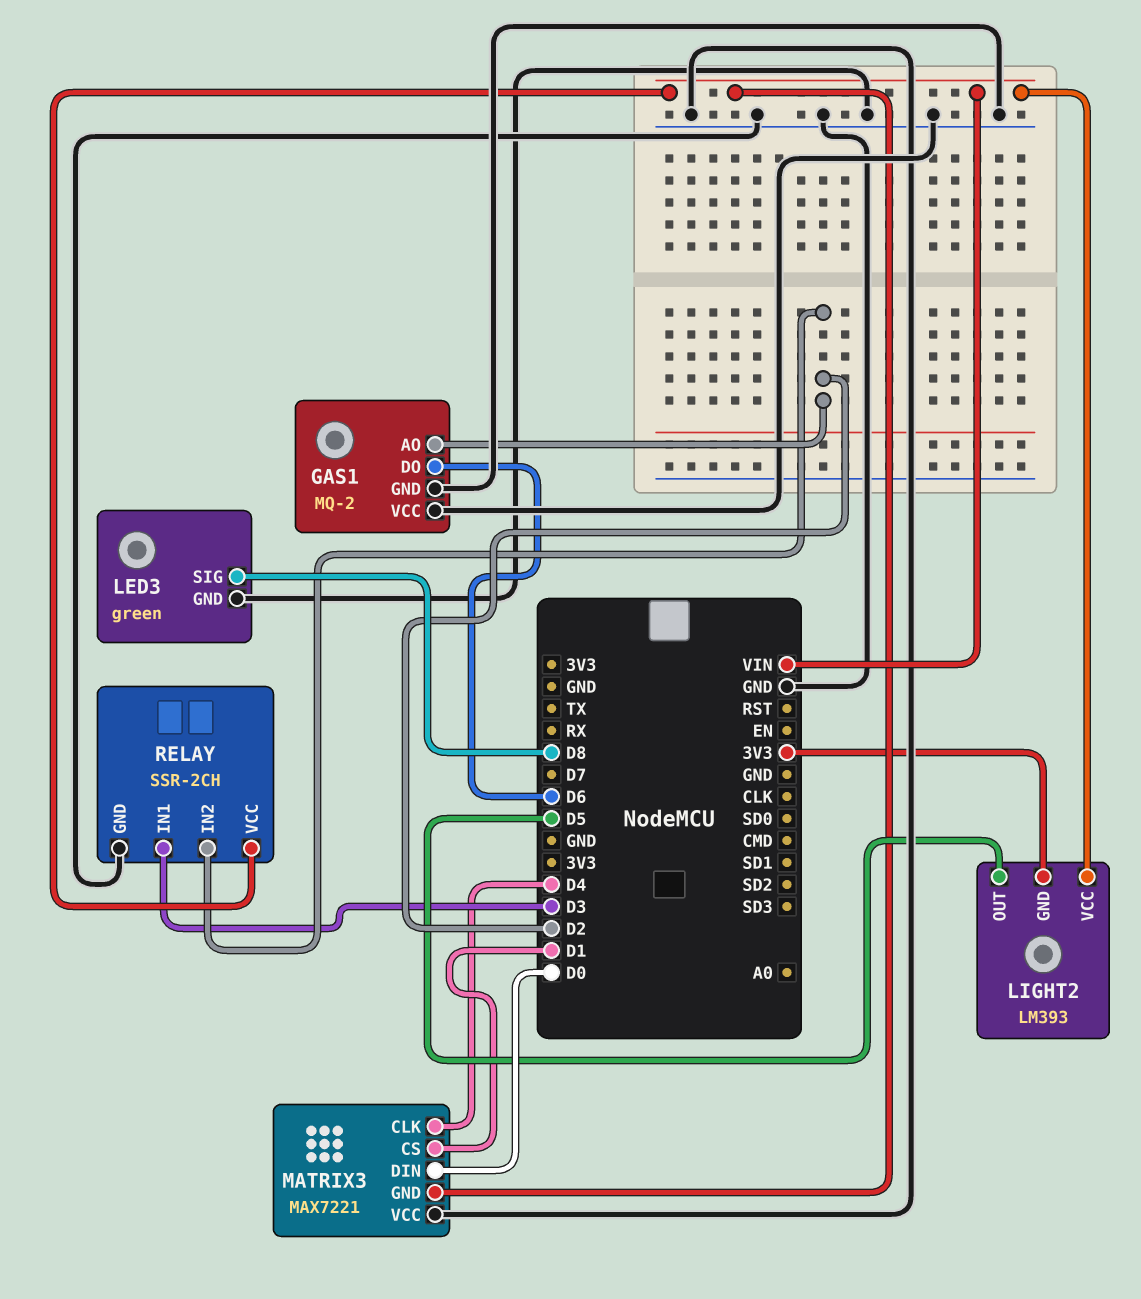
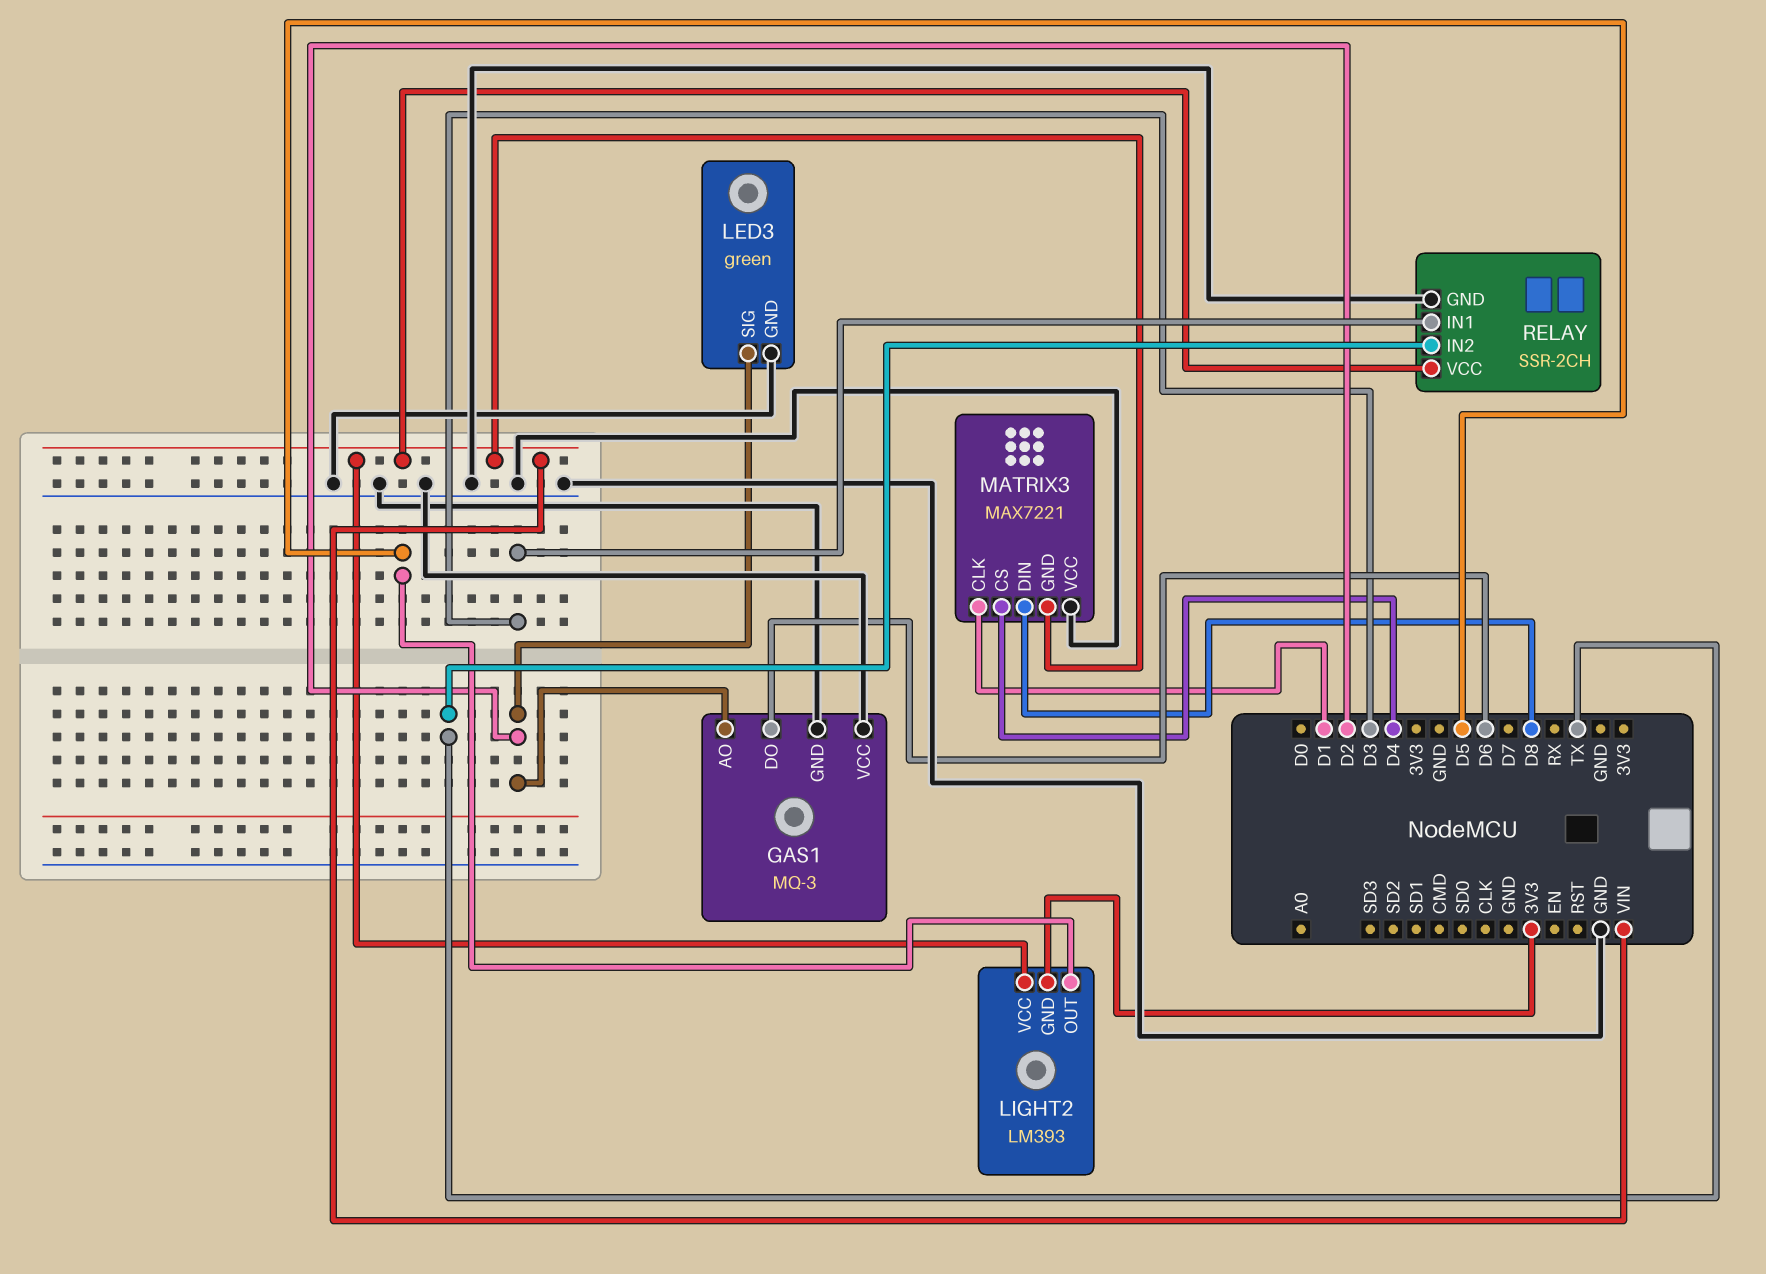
GAS1: MQ-2 -> MQ-3
LED3 pin SIG: D8 -> D2
MATRIX3 pin CLK: D4 -> D1
MATRIX3 pin CS: D1 -> D4
MATRIX3 pin DIN: D0 -> D8
RELAY pin IN2: D2 -> TX

